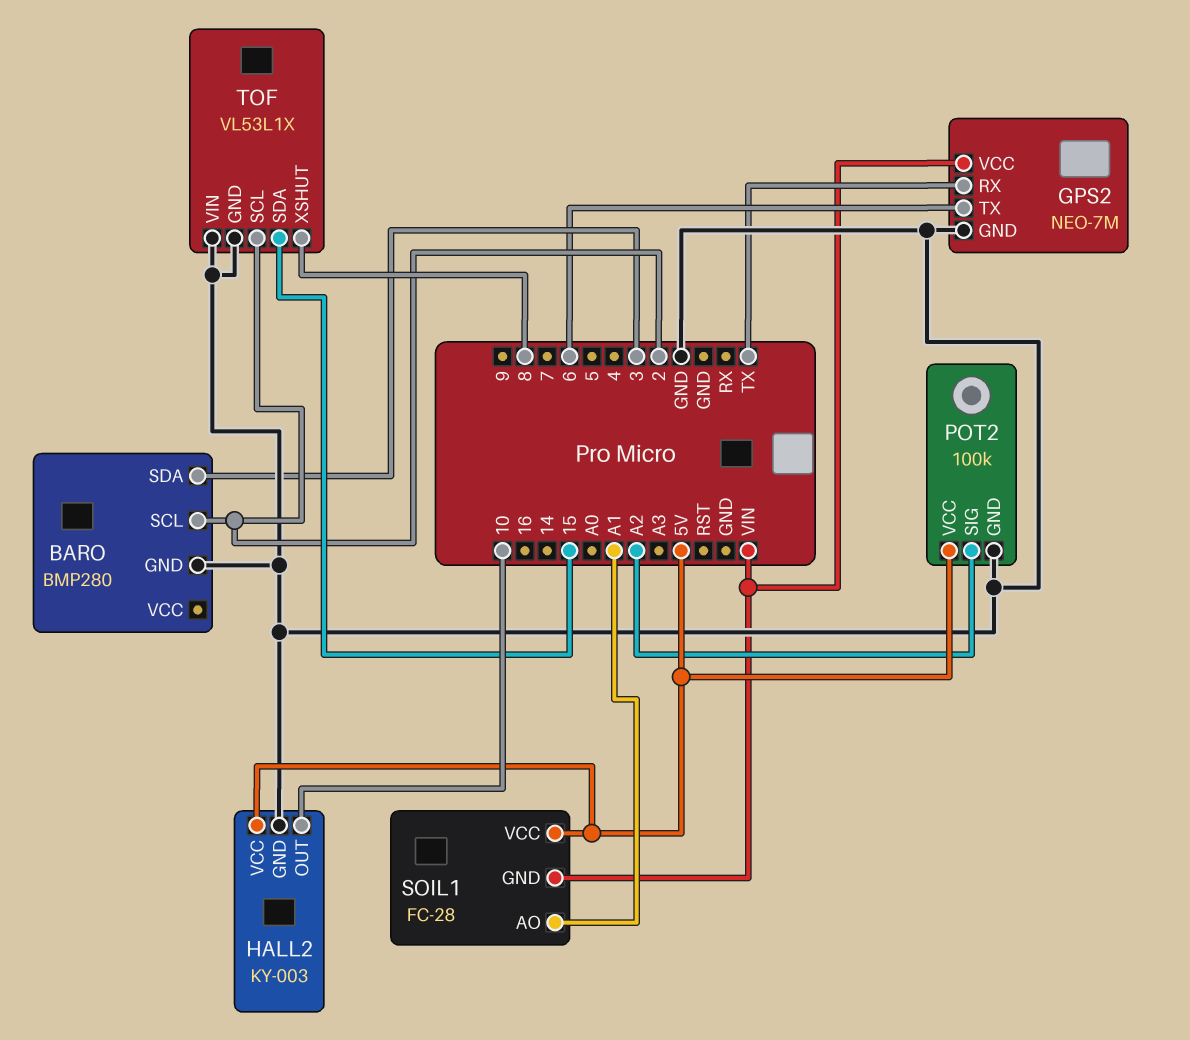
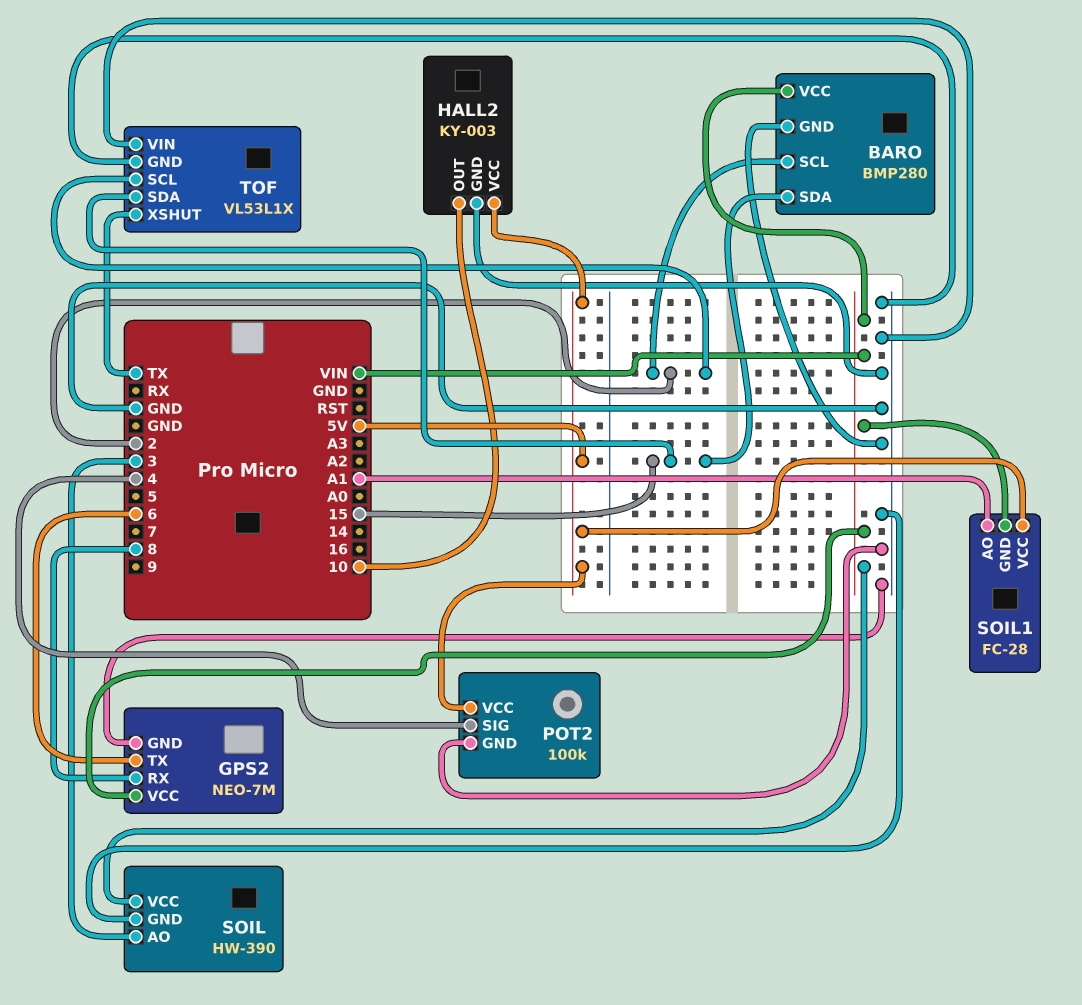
BARO pin SDA: 3 -> 15
BARO pin VCC: none -> VIN
GPS2 pin RX: TX -> 8
POT2 pin SIG: A2 -> 4
SOIL: none -> HW-390
SOIL pin AO: none -> 3
SOIL pin GND: none -> GND
SOIL pin VCC: none -> VIN
TOF pin XSHUT: 8 -> TX

